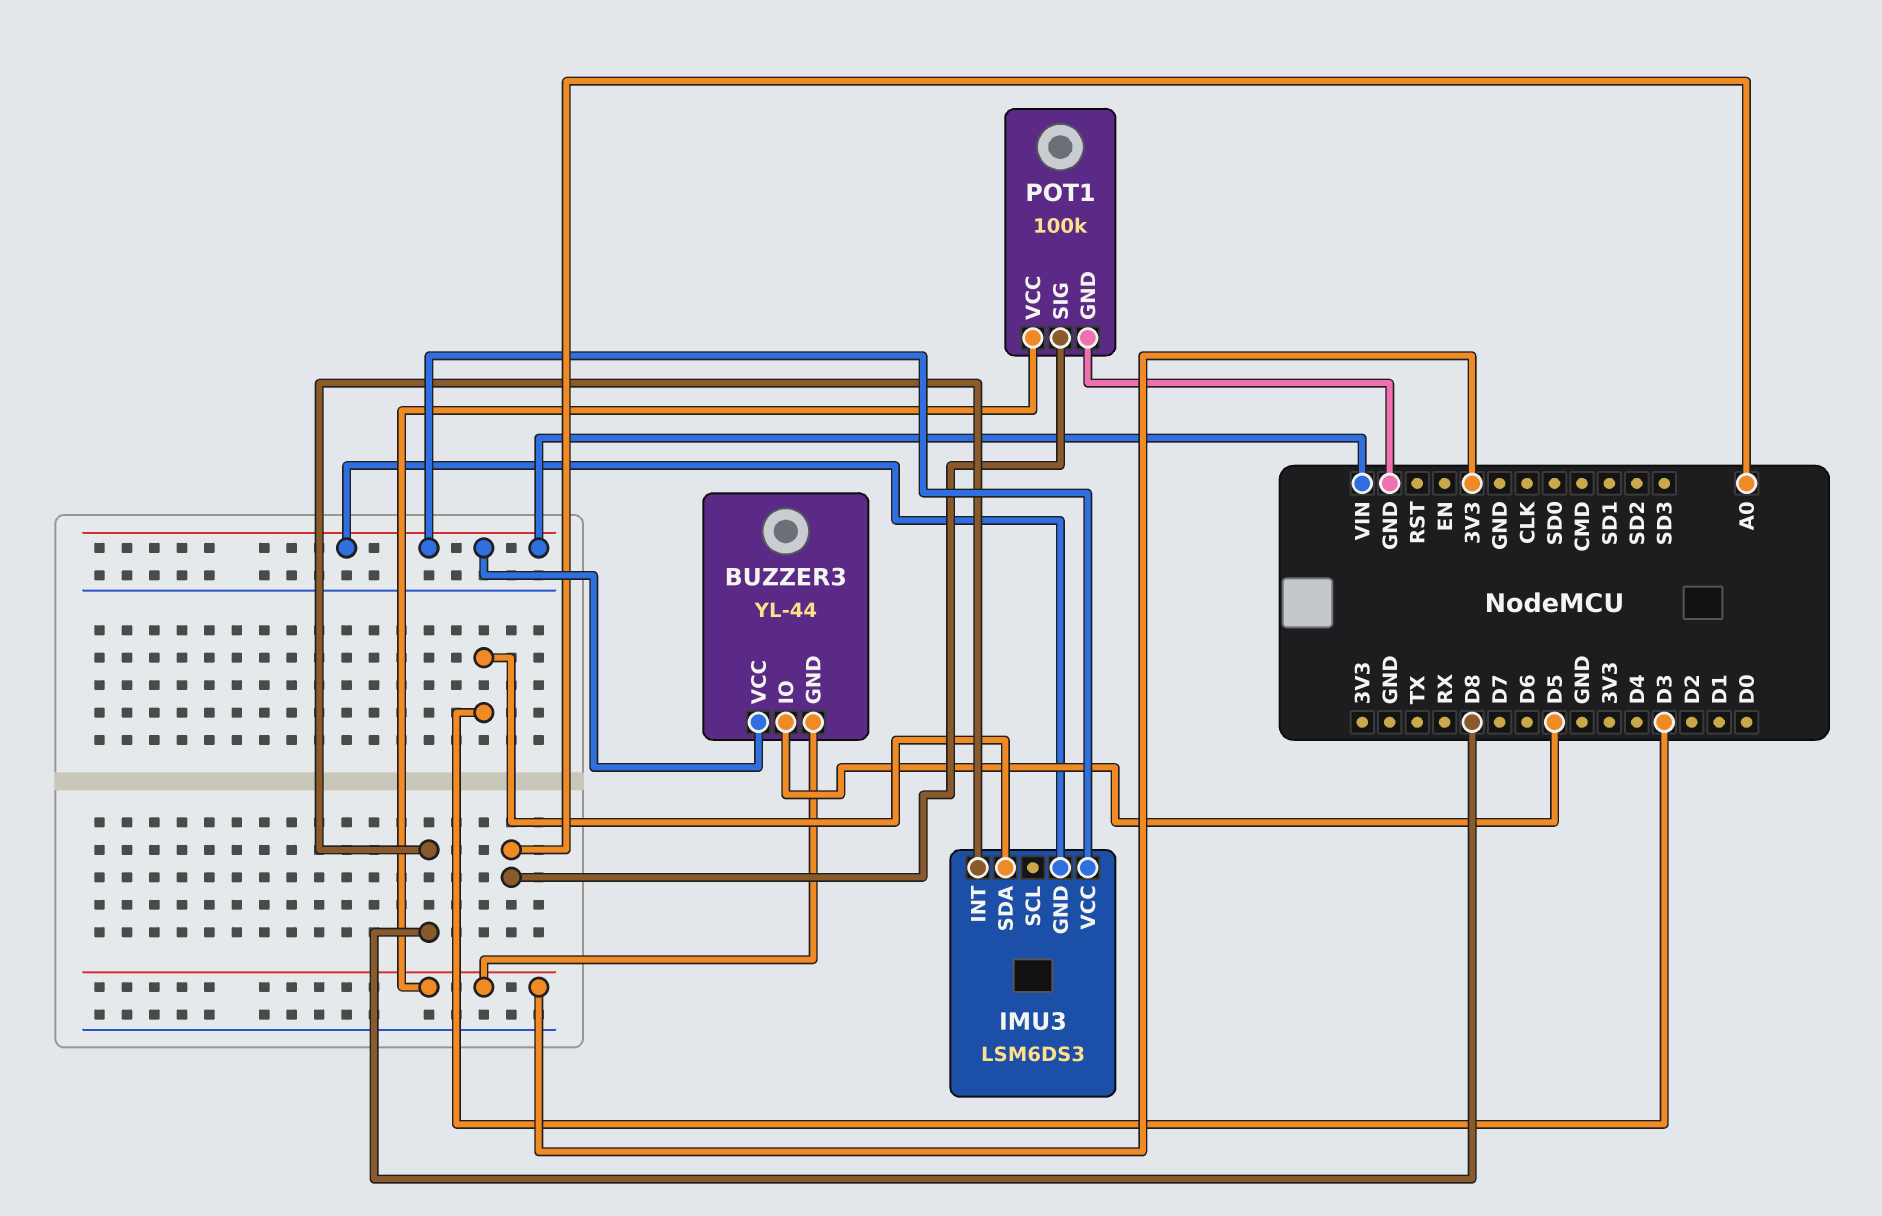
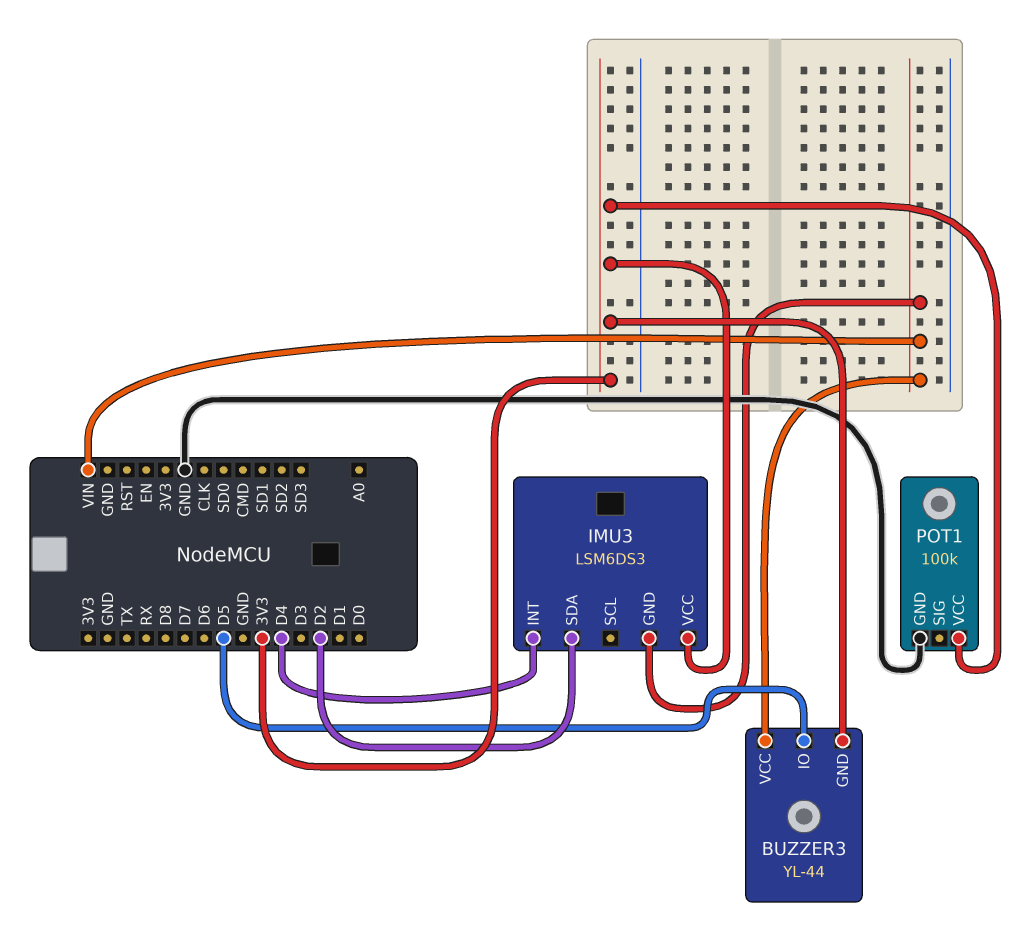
IMU3 pin INT: D8 -> D4
IMU3 pin SDA: D3 -> D2
IMU3 pin VCC: VIN -> 3V3
POT1 pin SIG: A0 -> none

